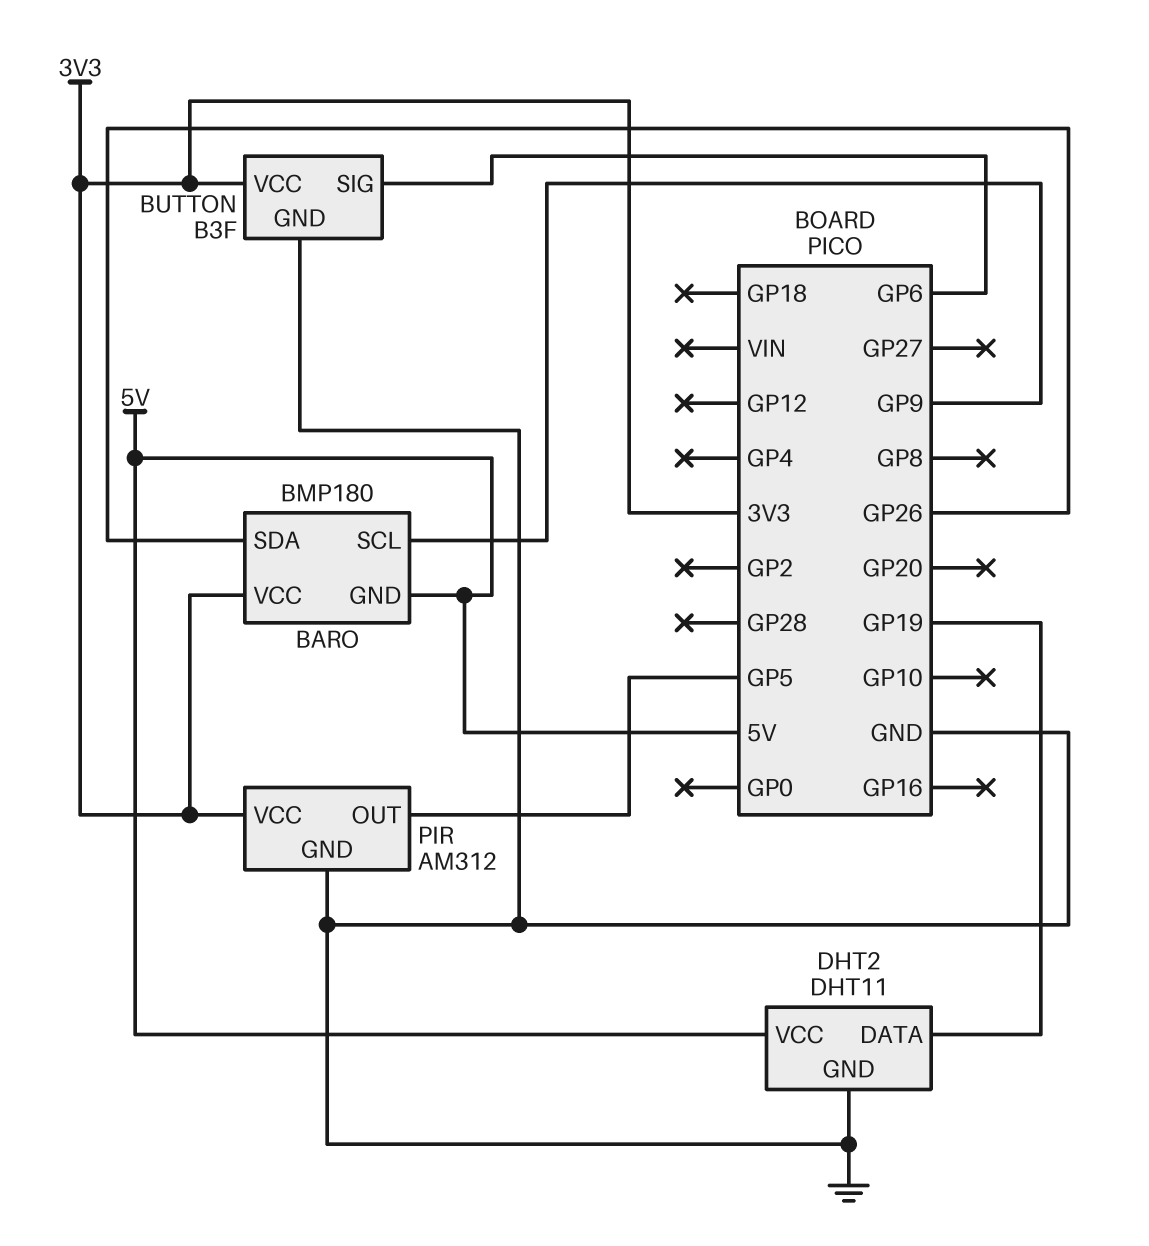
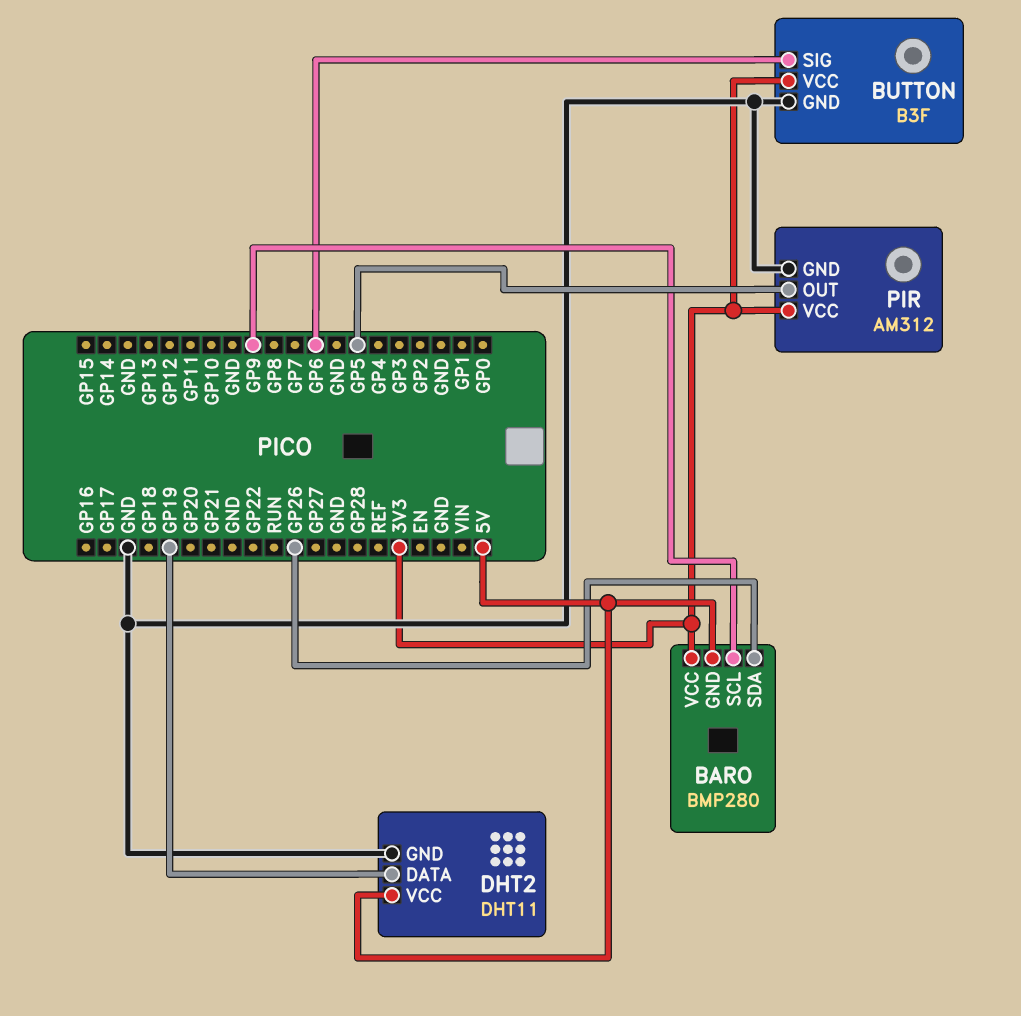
BARO: BMP180 -> BMP280

